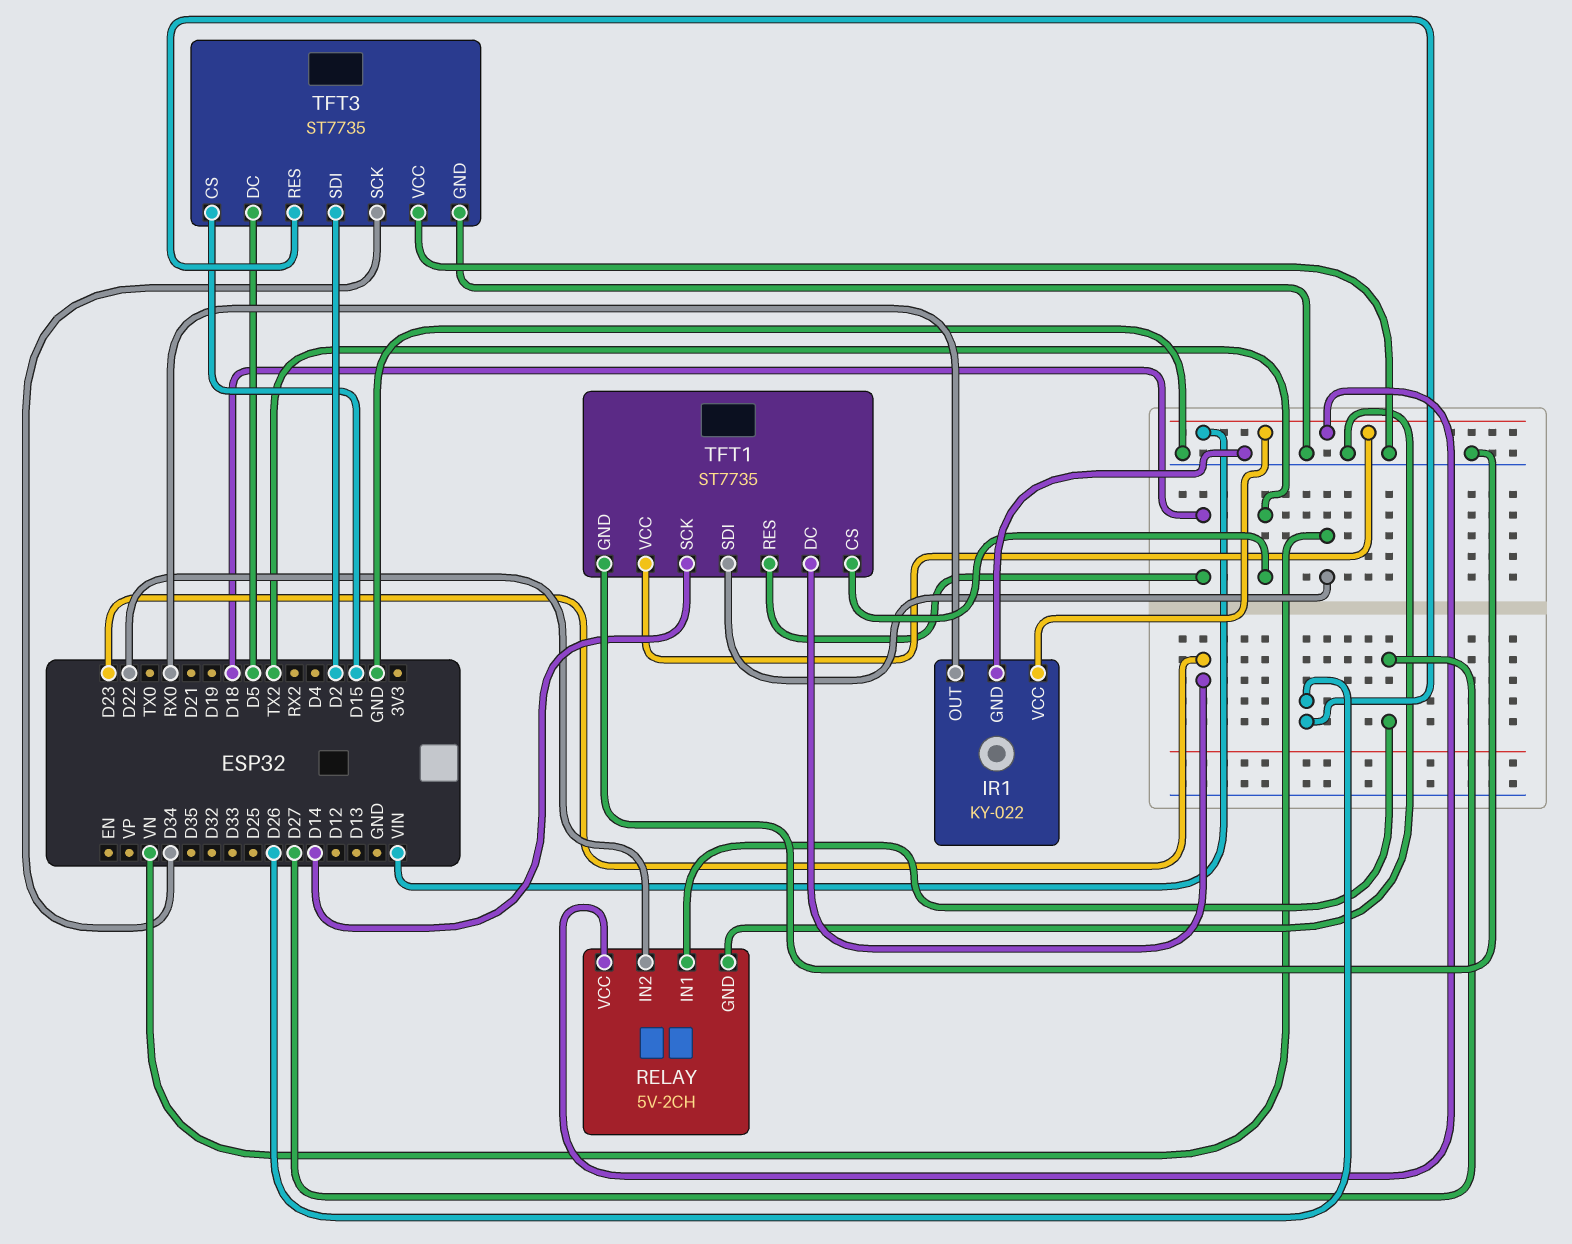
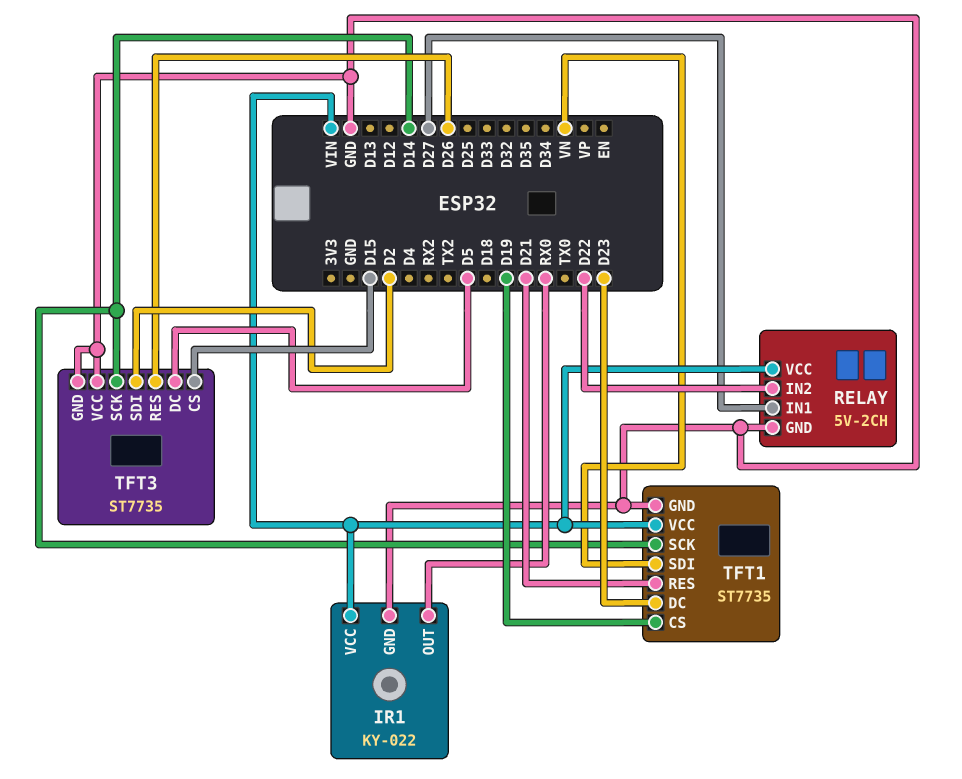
TFT1 pin CS: TX2 -> D19
TFT1 pin RES: D18 -> D21
TFT3 pin SCK: D34 -> D14

